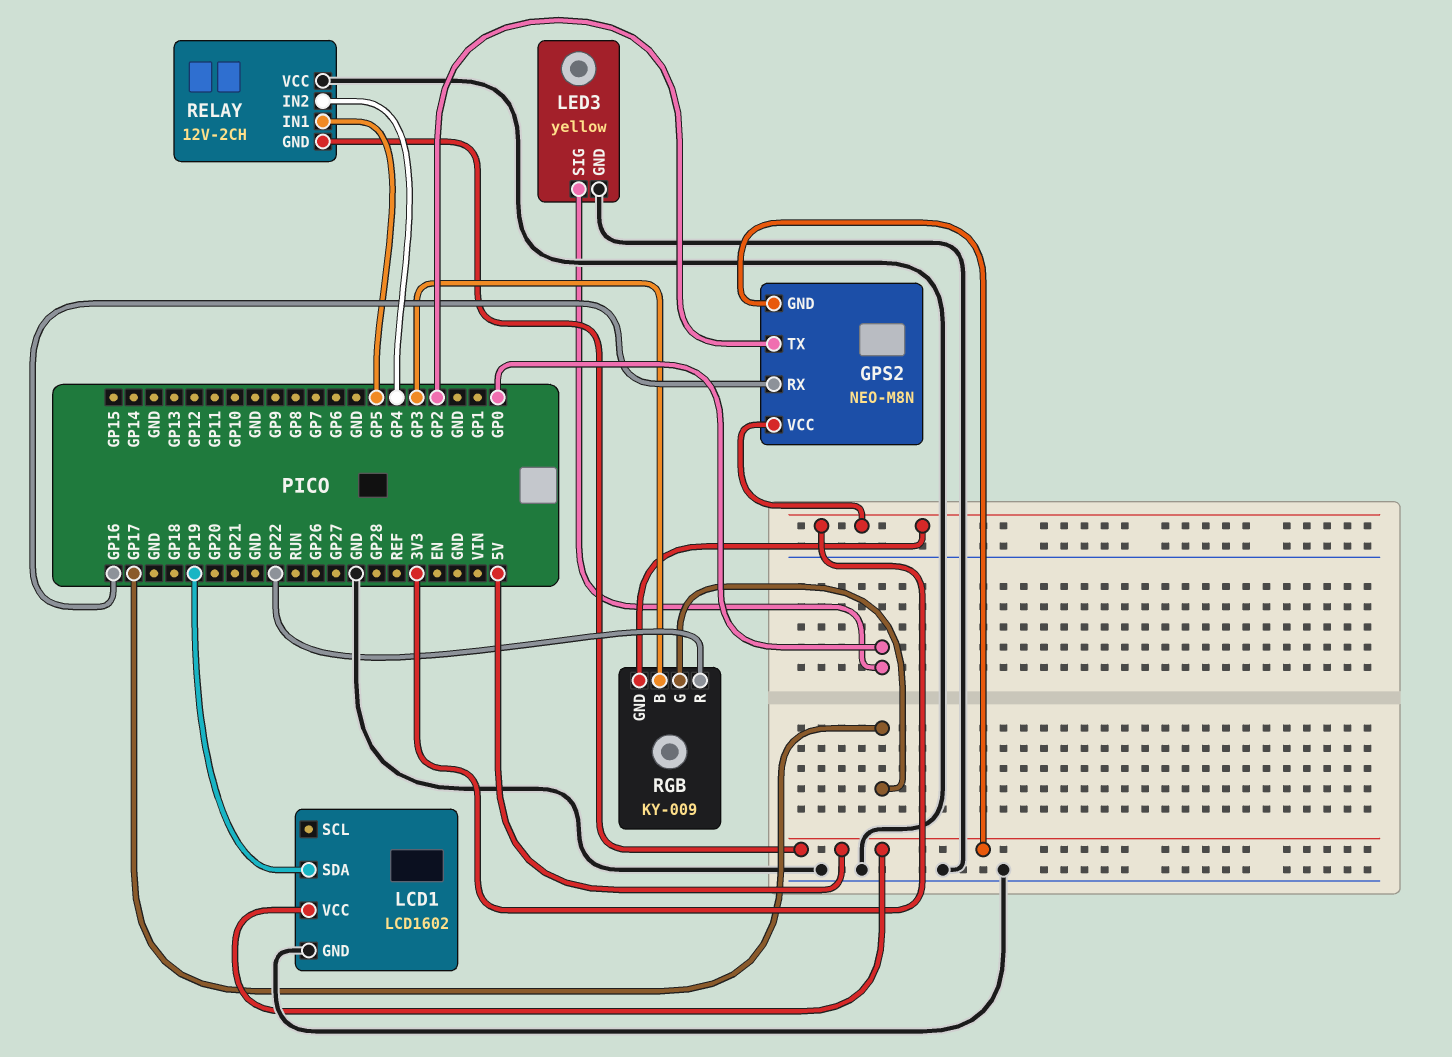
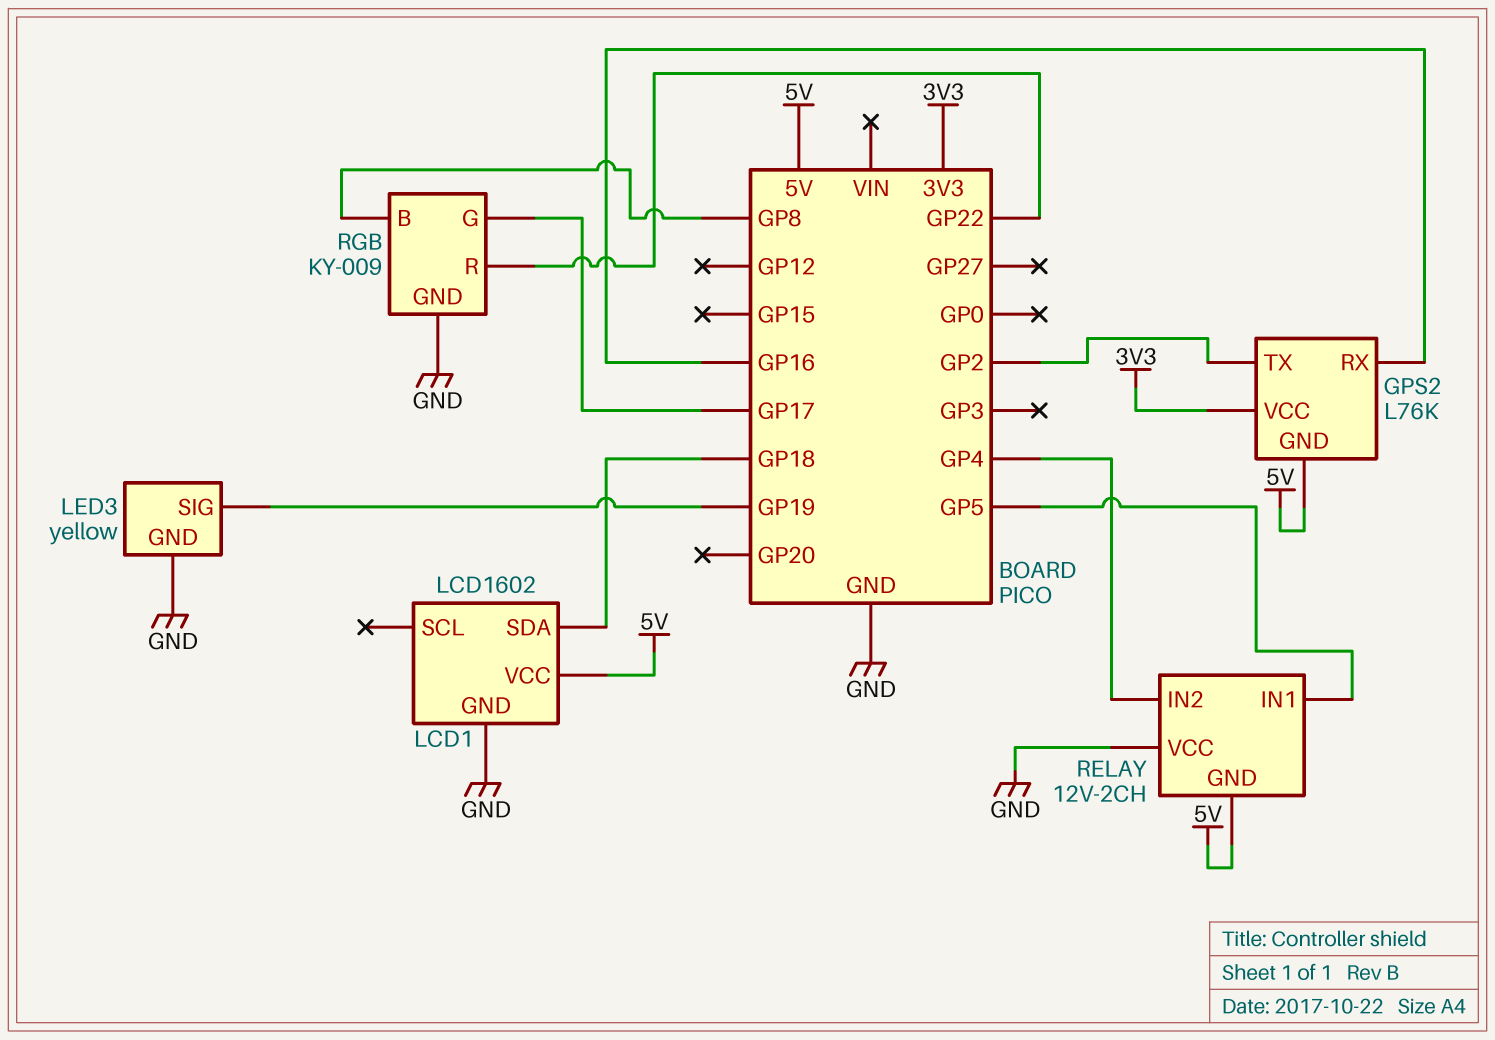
GPS2: NEO-M8N -> L76K
LCD1 pin SDA: GP19 -> GP18
LED3 pin SIG: GP0 -> GP19
RGB pin B: GP3 -> GP8
RGB pin GND: 3V3 -> GND

